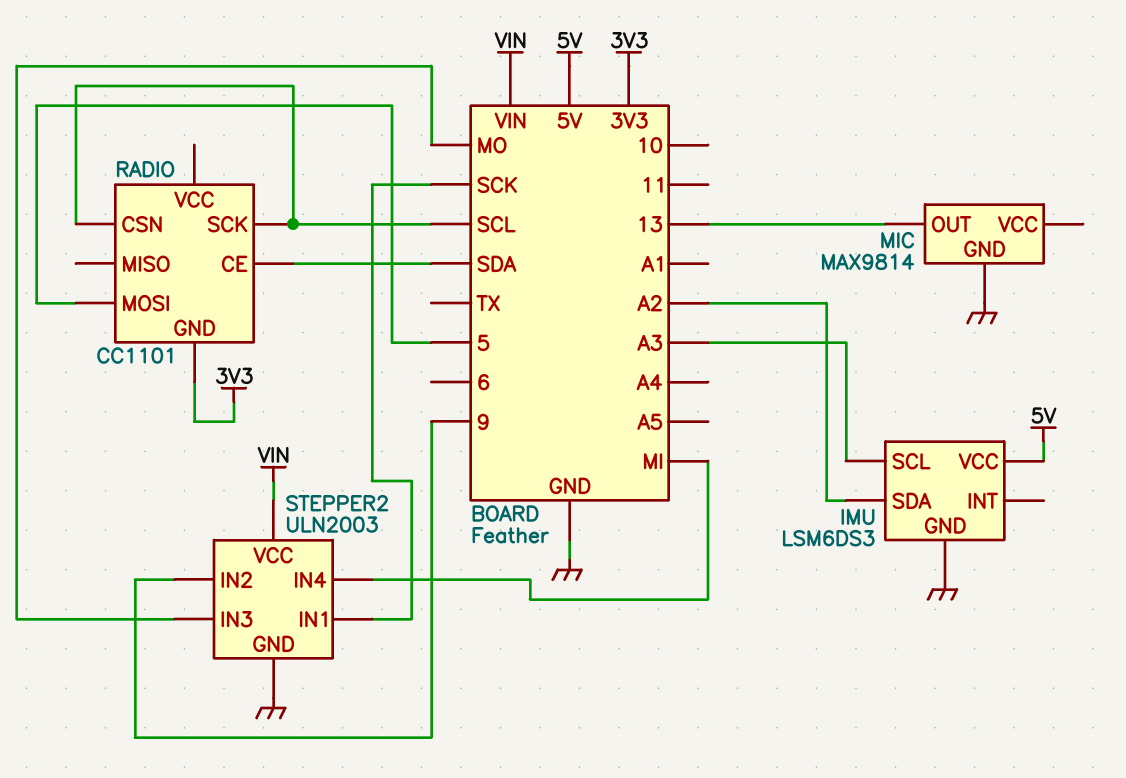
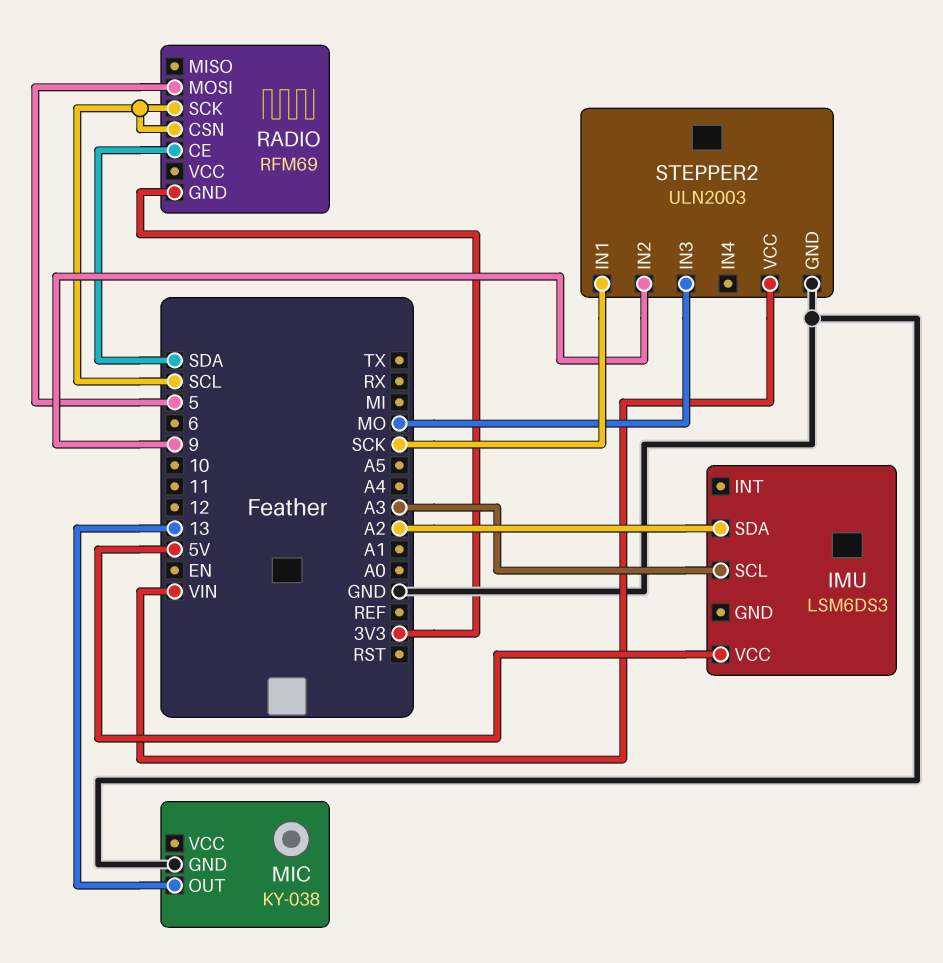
IMU pin GND: GND -> none
MIC: MAX9814 -> KY-038
RADIO: CC1101 -> RFM69
STEPPER2 pin IN4: MI -> none

